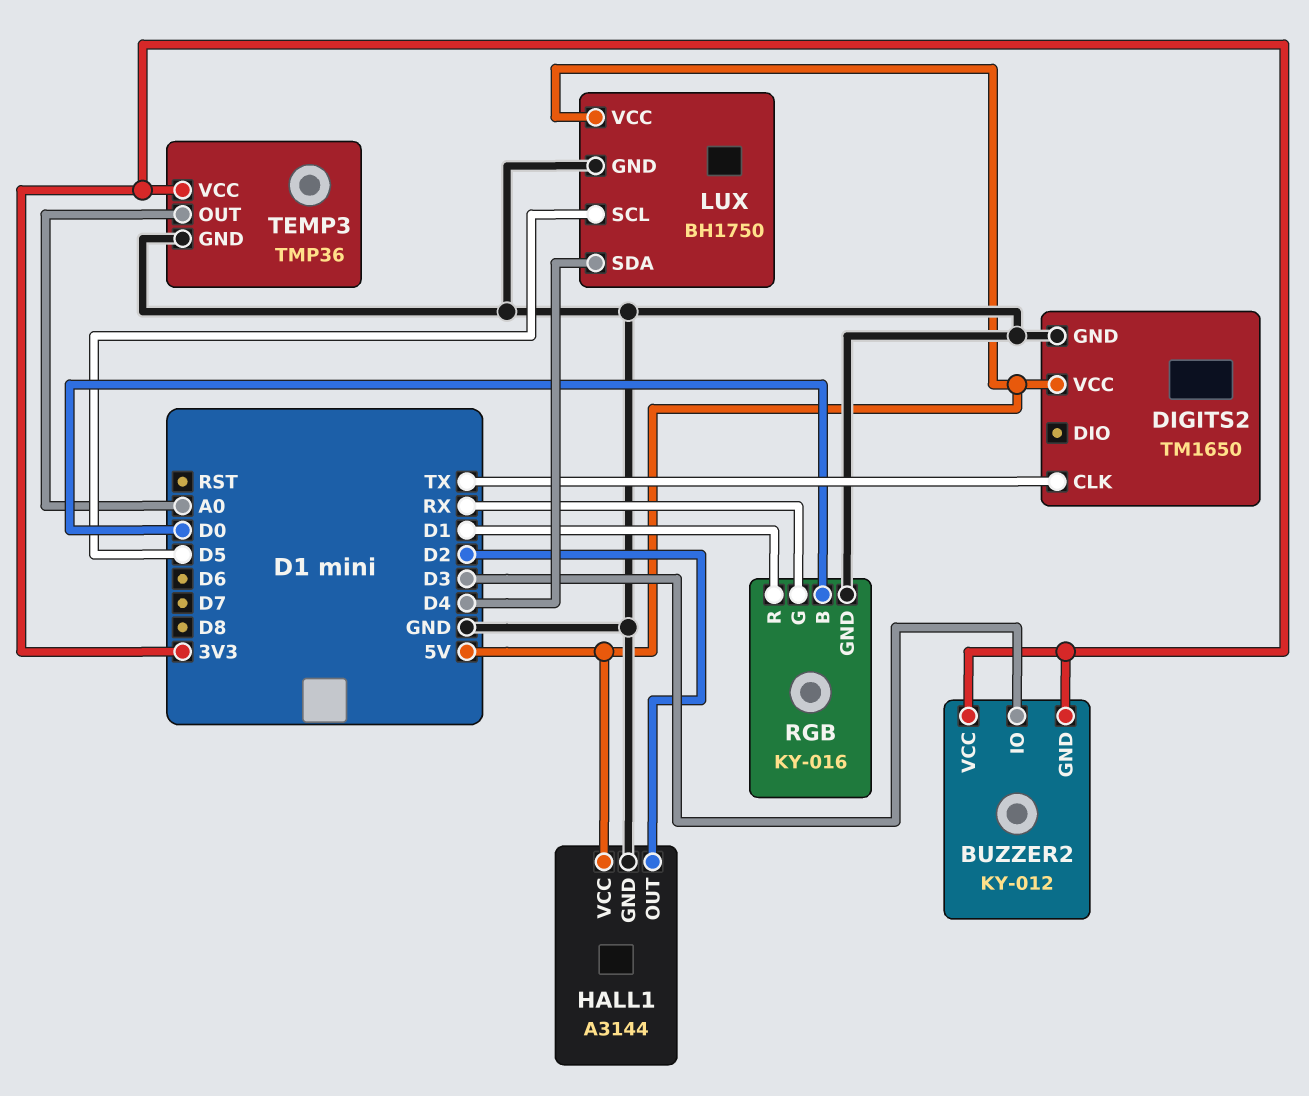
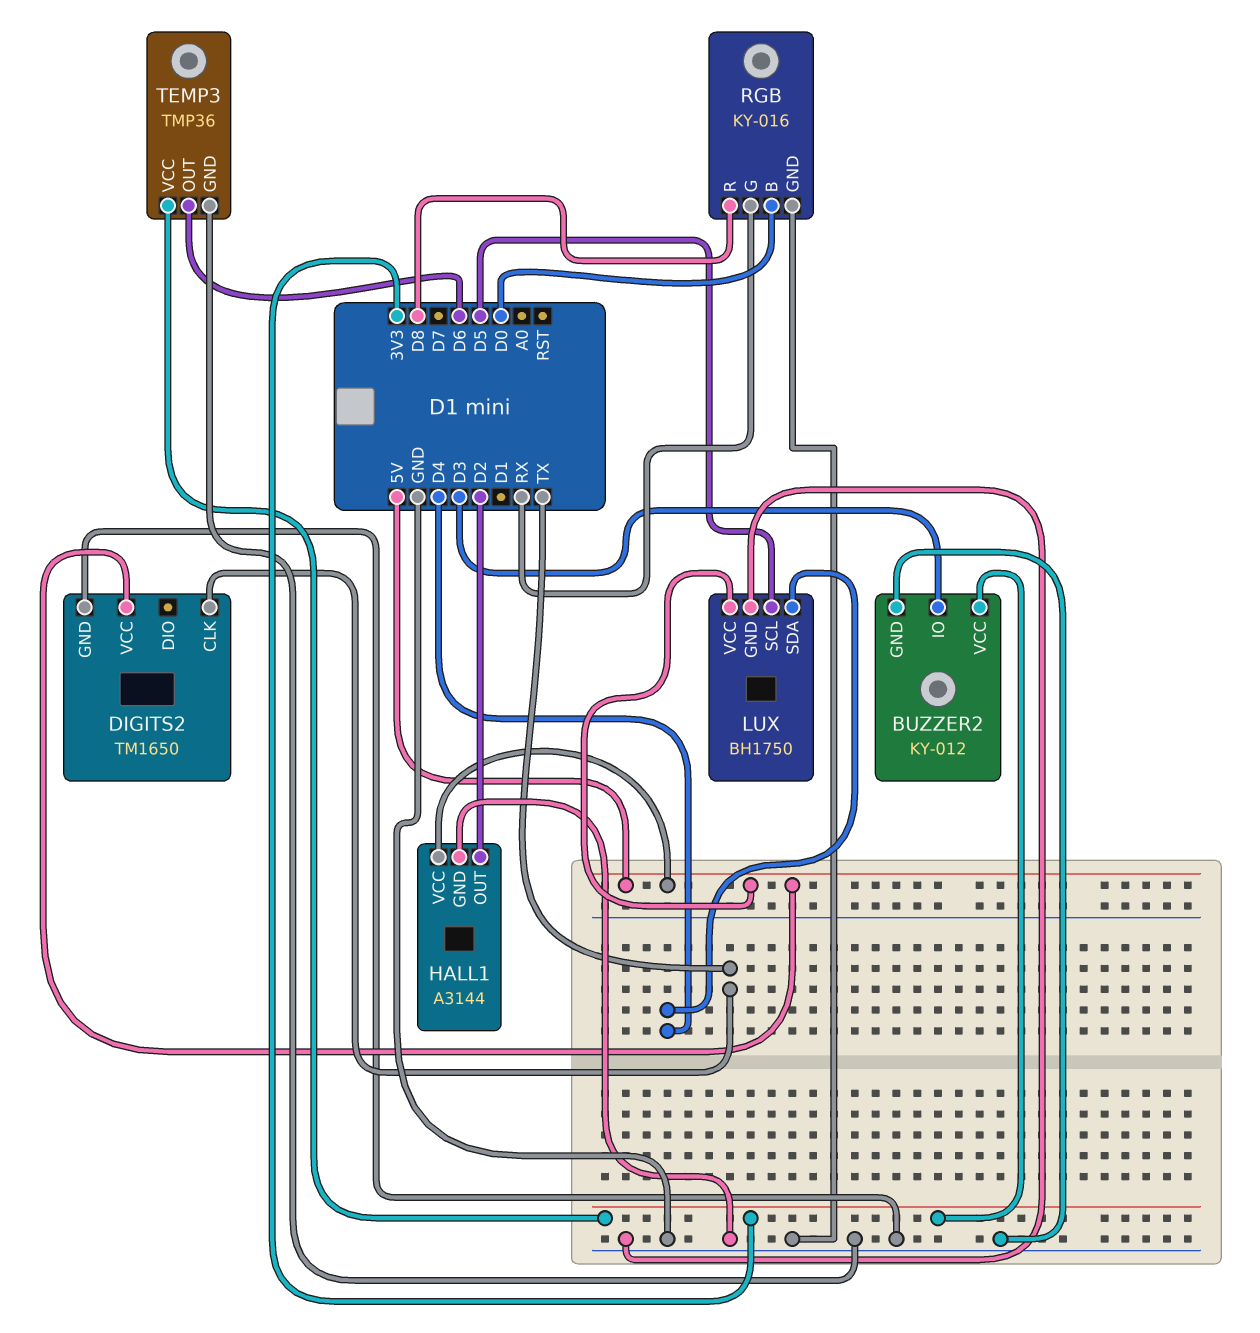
BUZZER2 pin GND: 3V3 -> GND
RGB pin R: D1 -> D8
TEMP3 pin OUT: A0 -> D6

